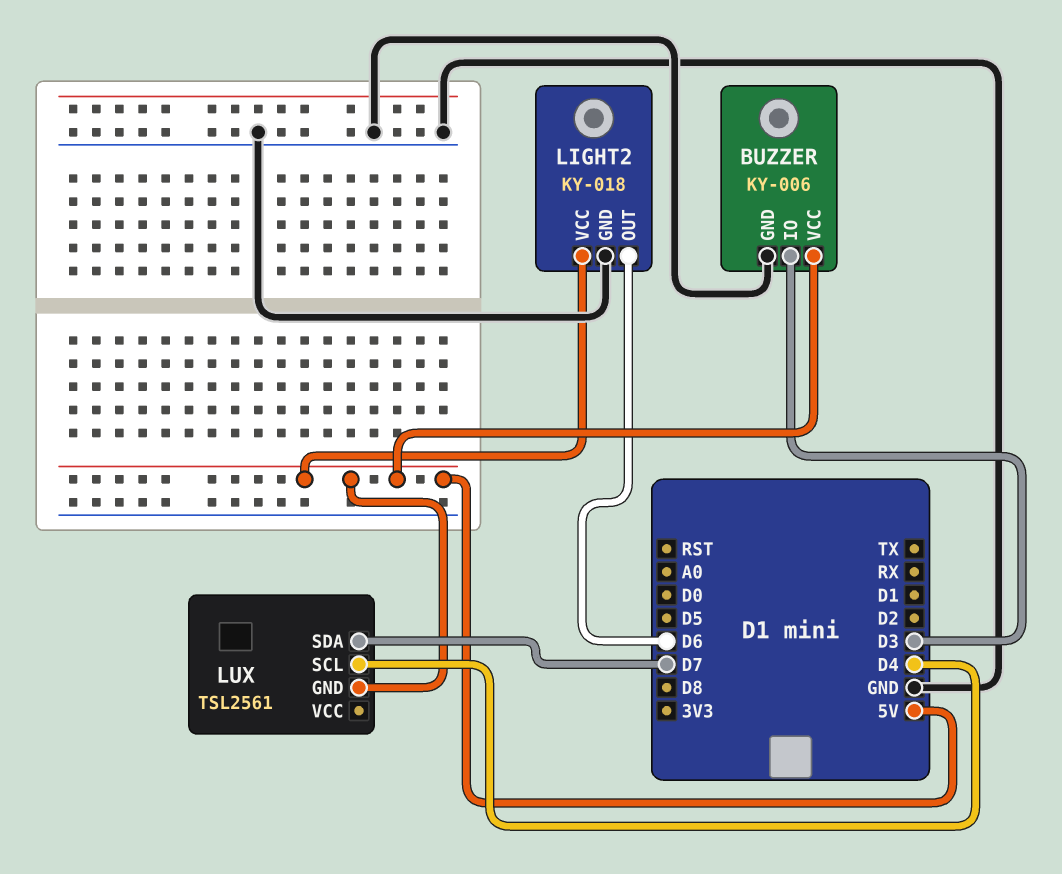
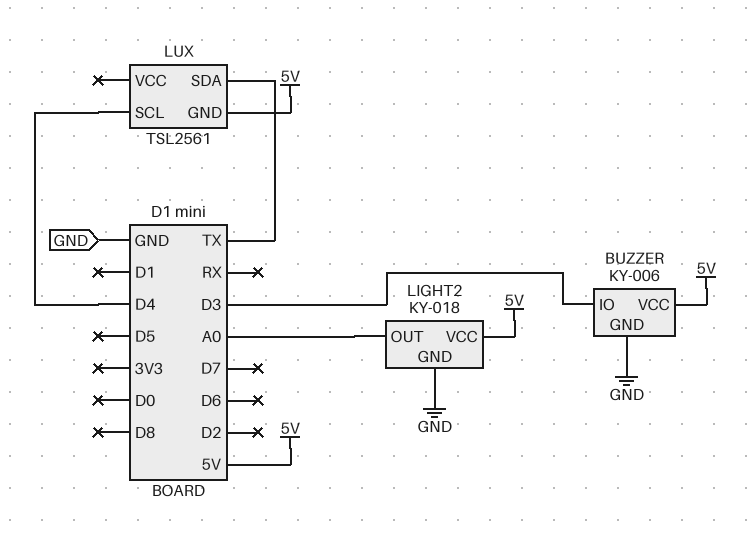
LIGHT2 pin OUT: D6 -> A0
LUX pin SDA: D7 -> TX

